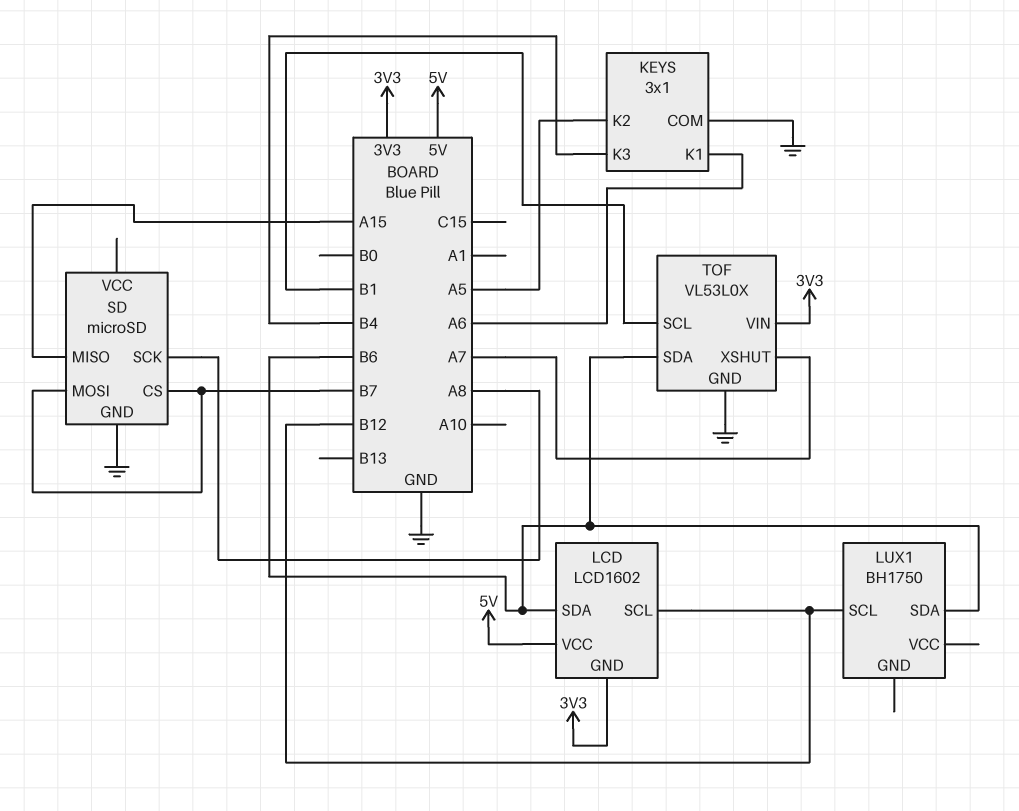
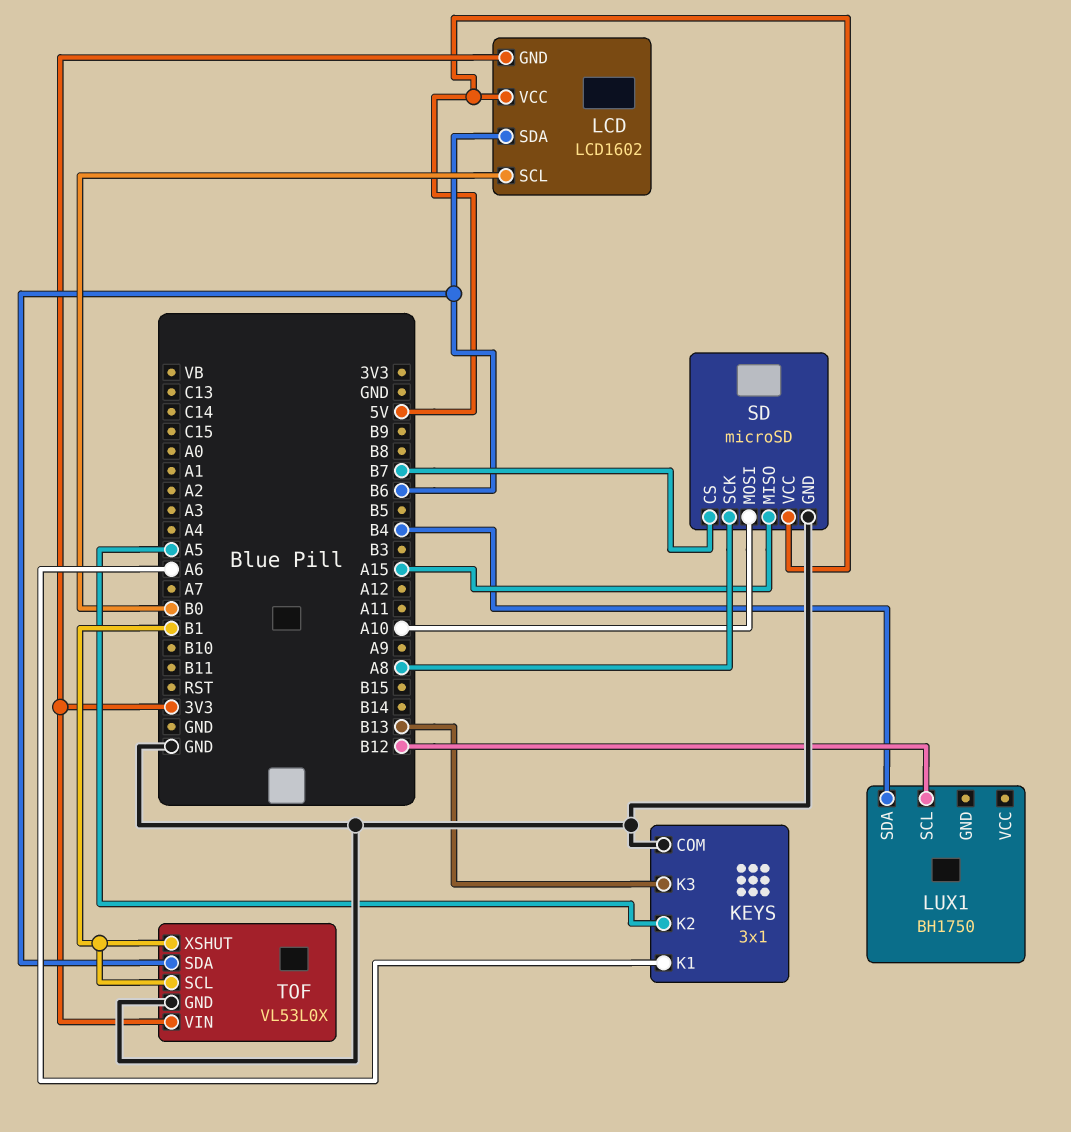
KEYS pin K3: B4 -> B13
LCD pin SCL: B12 -> B0
LUX1 pin SDA: B6 -> B4
SD pin MOSI: B7 -> A10
SD pin VCC: none -> 5V
TOF pin XSHUT: A7 -> B1

